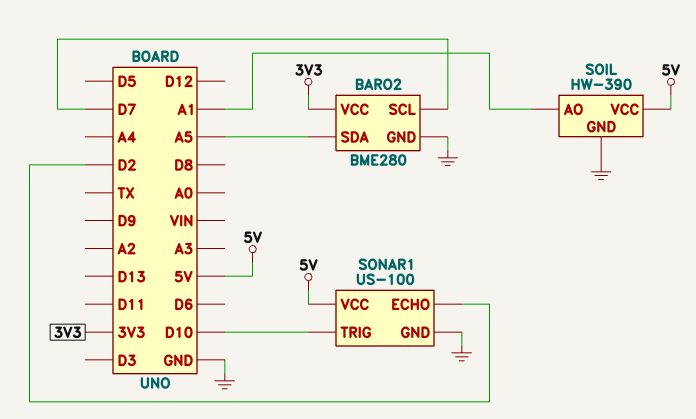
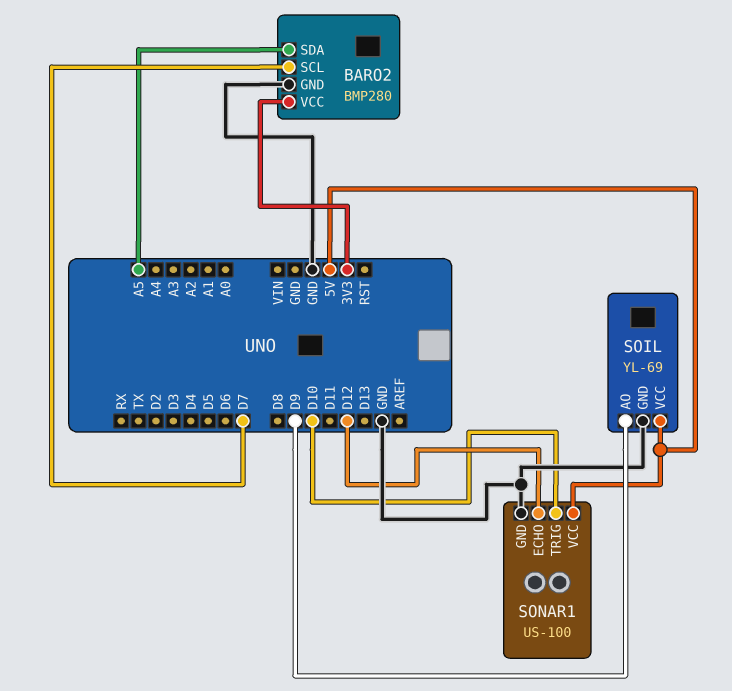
BARO2: BME280 -> BMP280
SOIL: HW-390 -> YL-69
SOIL pin AO: A1 -> D9
SONAR1 pin ECHO: D2 -> D12

